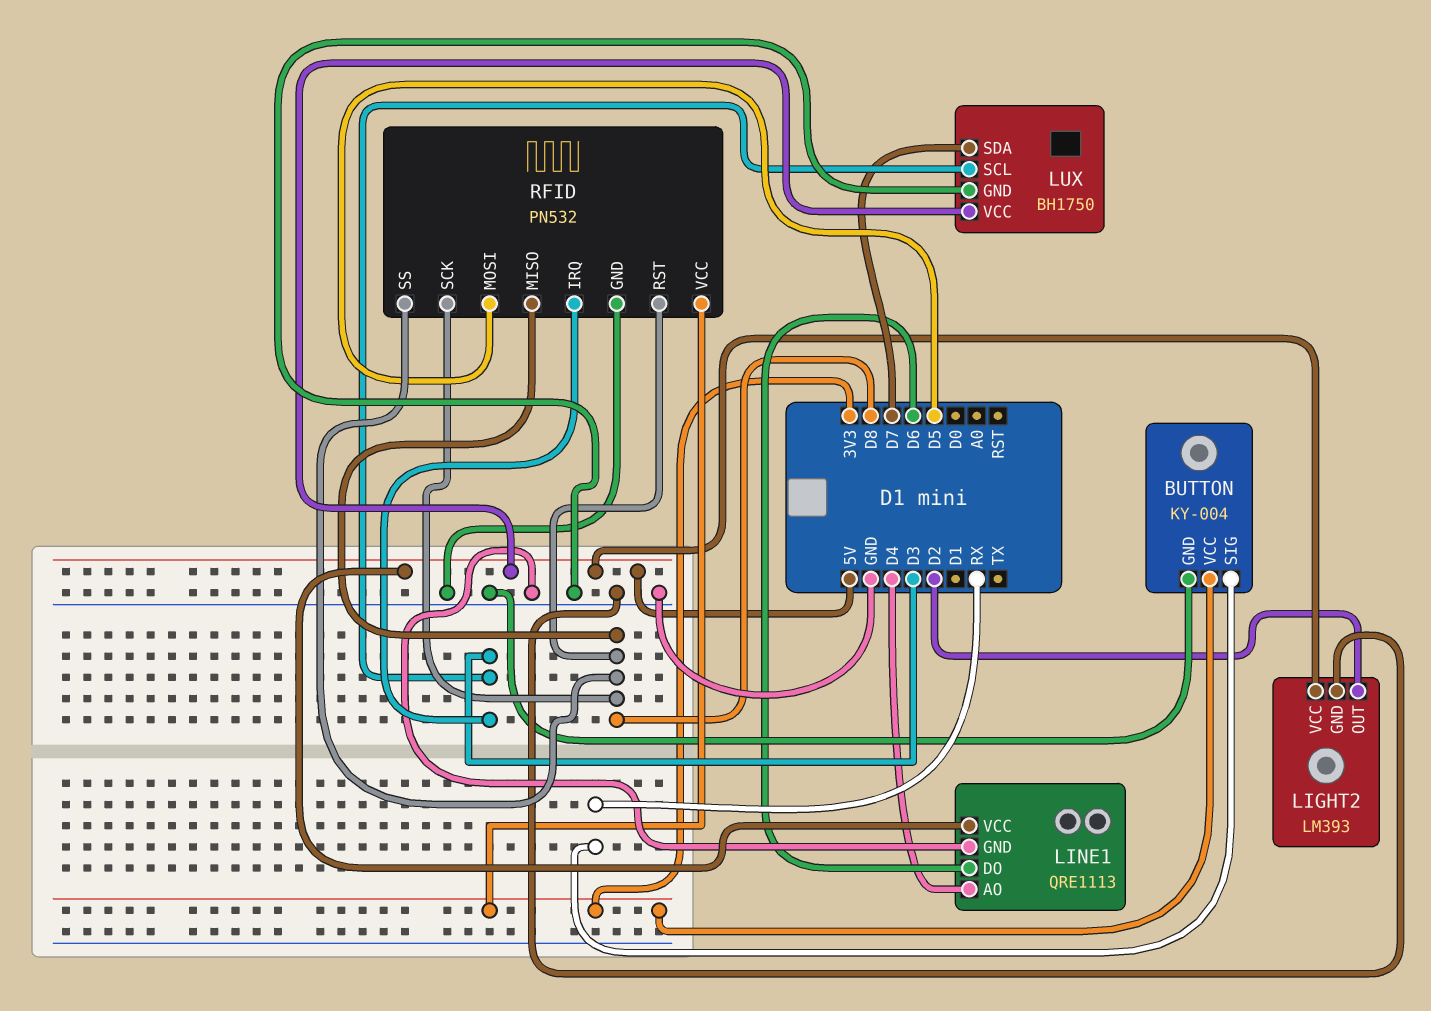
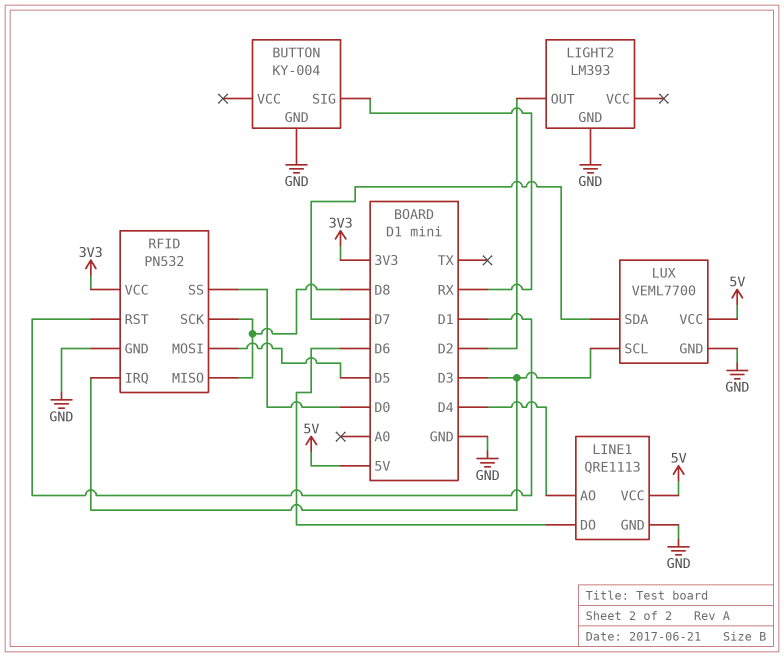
BUTTON pin VCC: 3V3 -> none
LIGHT2 pin VCC: 5V -> none
LUX: BH1750 -> VEML7700
RFID pin RST: D8 -> D1
RFID pin SS: D8 -> D0

